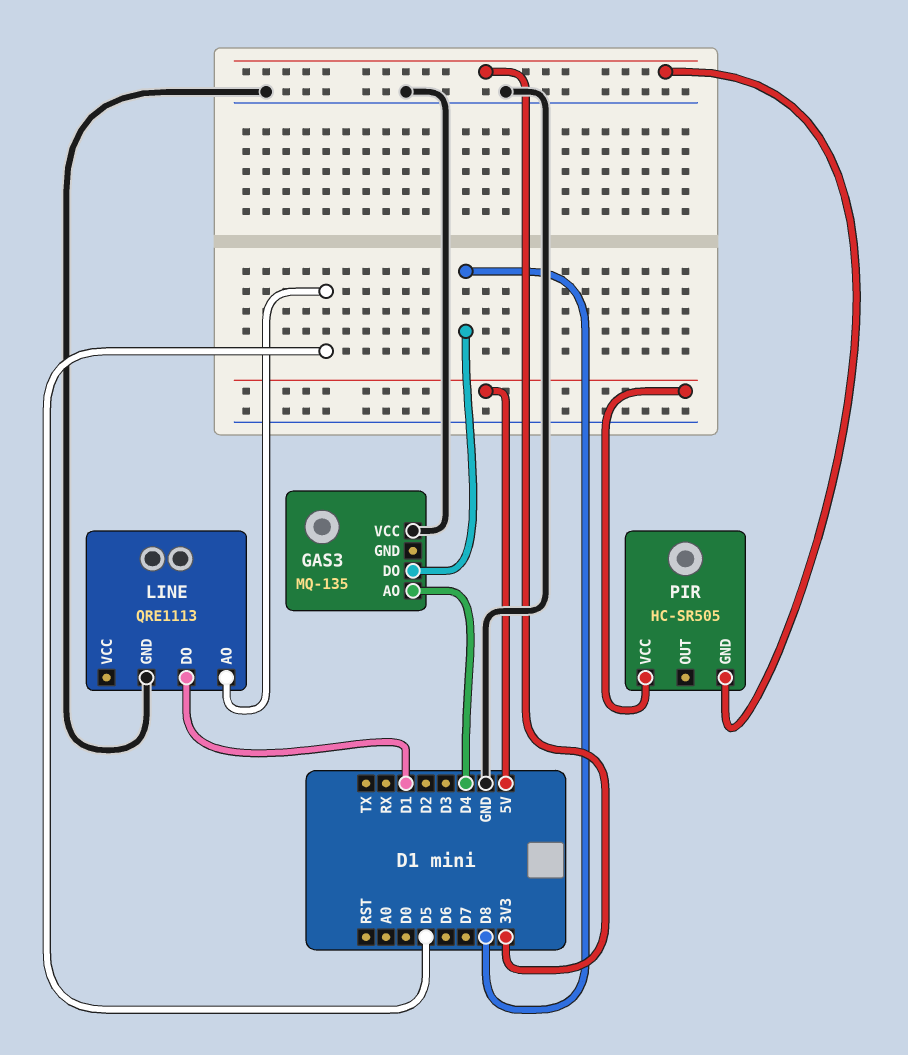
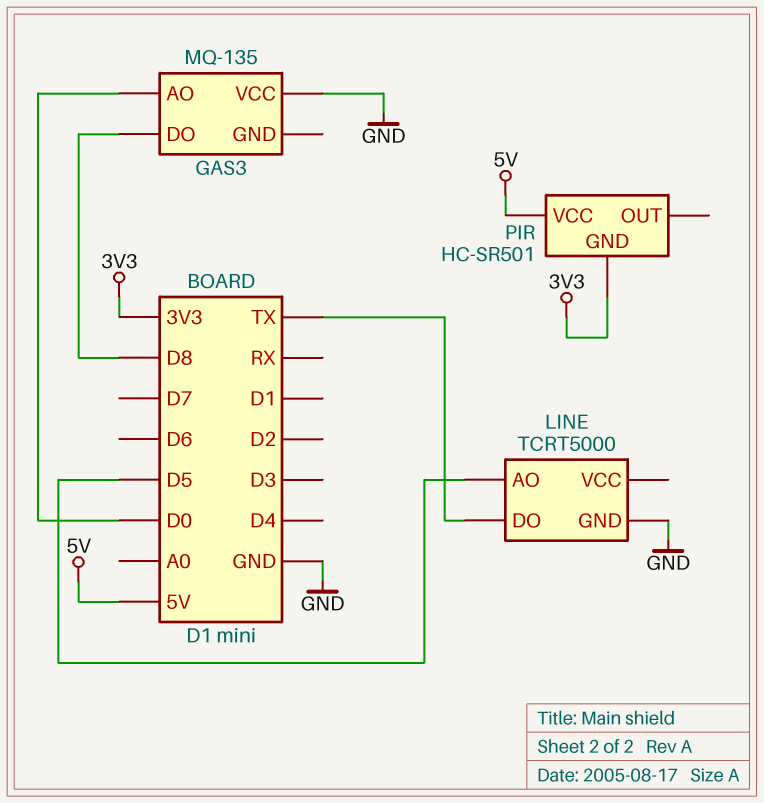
GAS3 pin AO: D4 -> D0
LINE: QRE1113 -> TCRT5000
LINE pin DO: D1 -> TX
PIR: HC-SR505 -> HC-SR501

